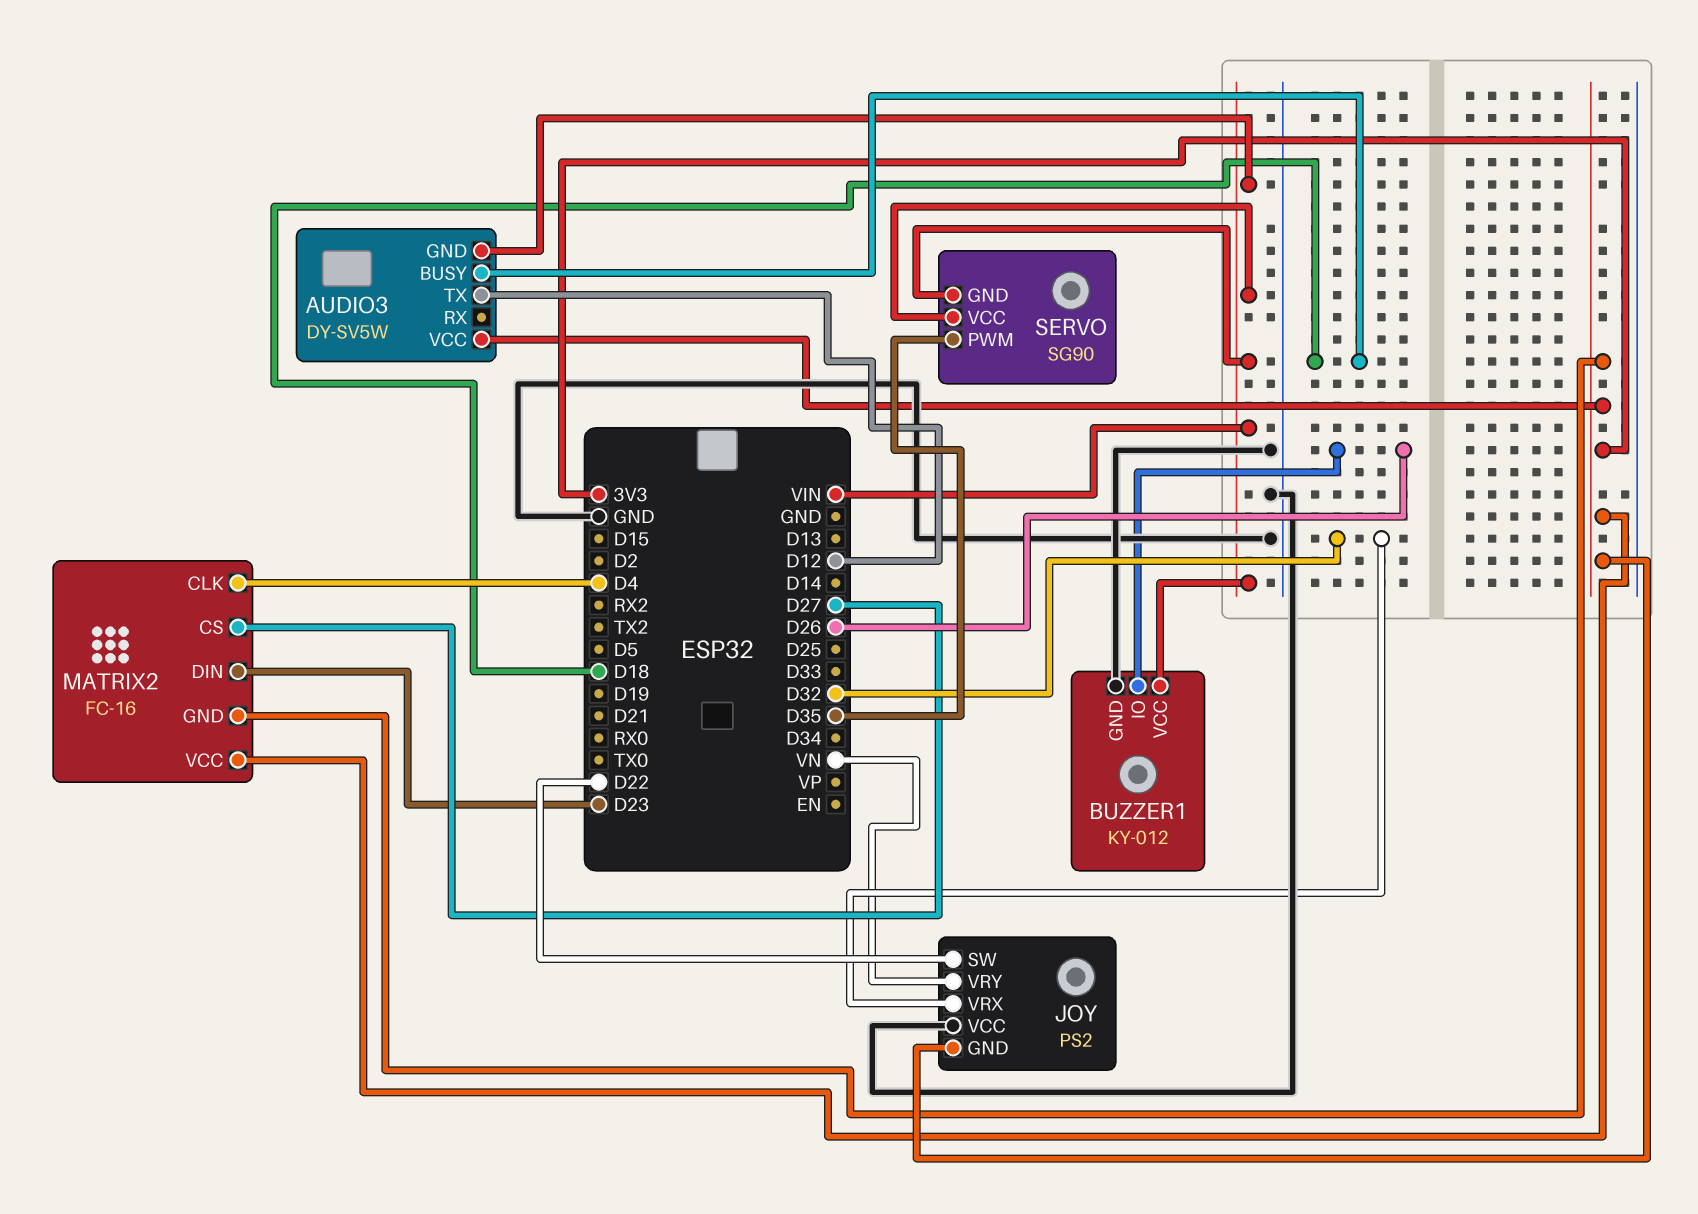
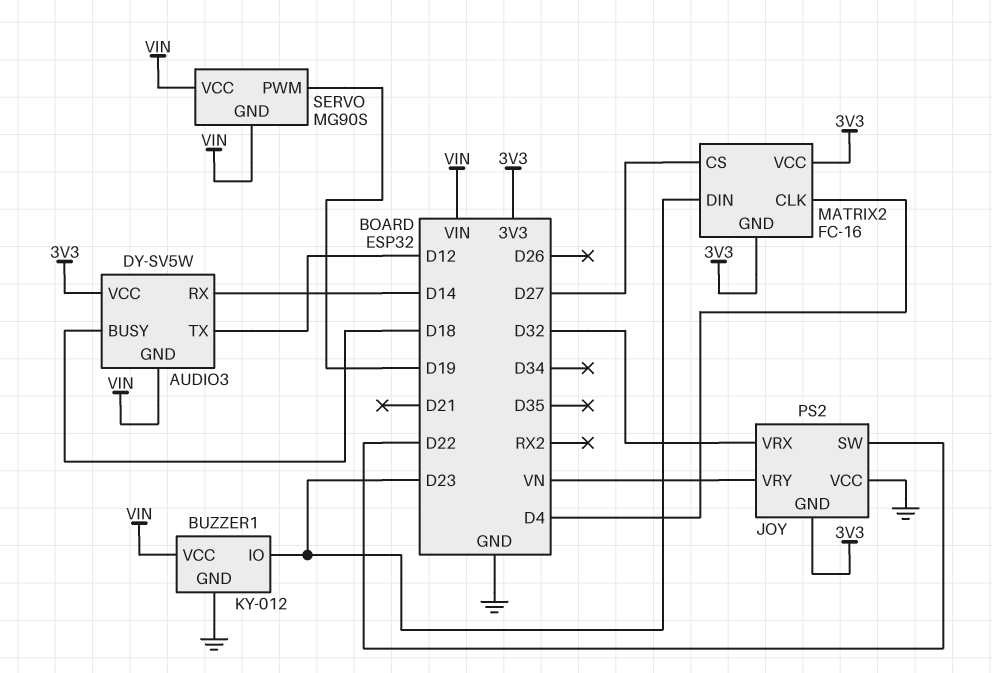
AUDIO3 pin RX: none -> D14
BUZZER1 pin IO: D26 -> D23
SERVO: SG90 -> MG90S
SERVO pin PWM: D35 -> D19

